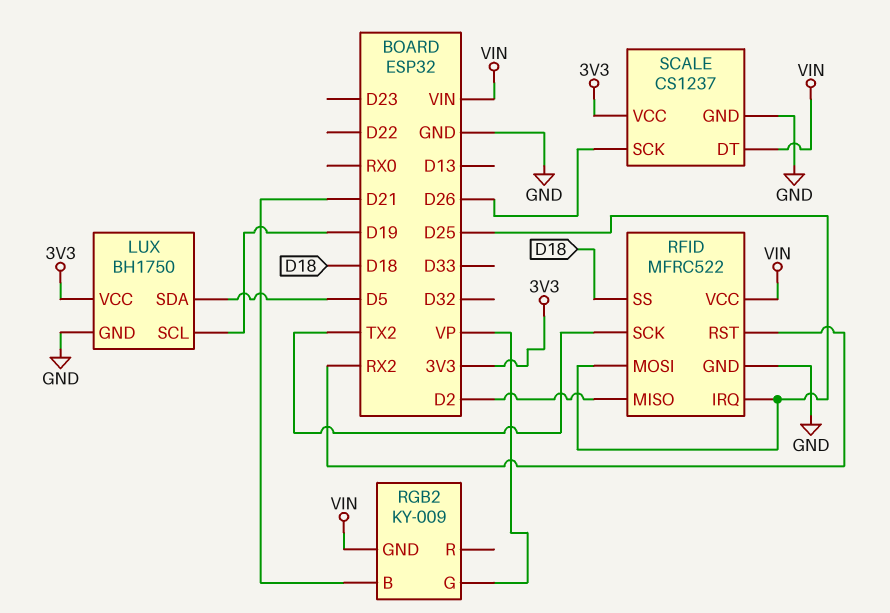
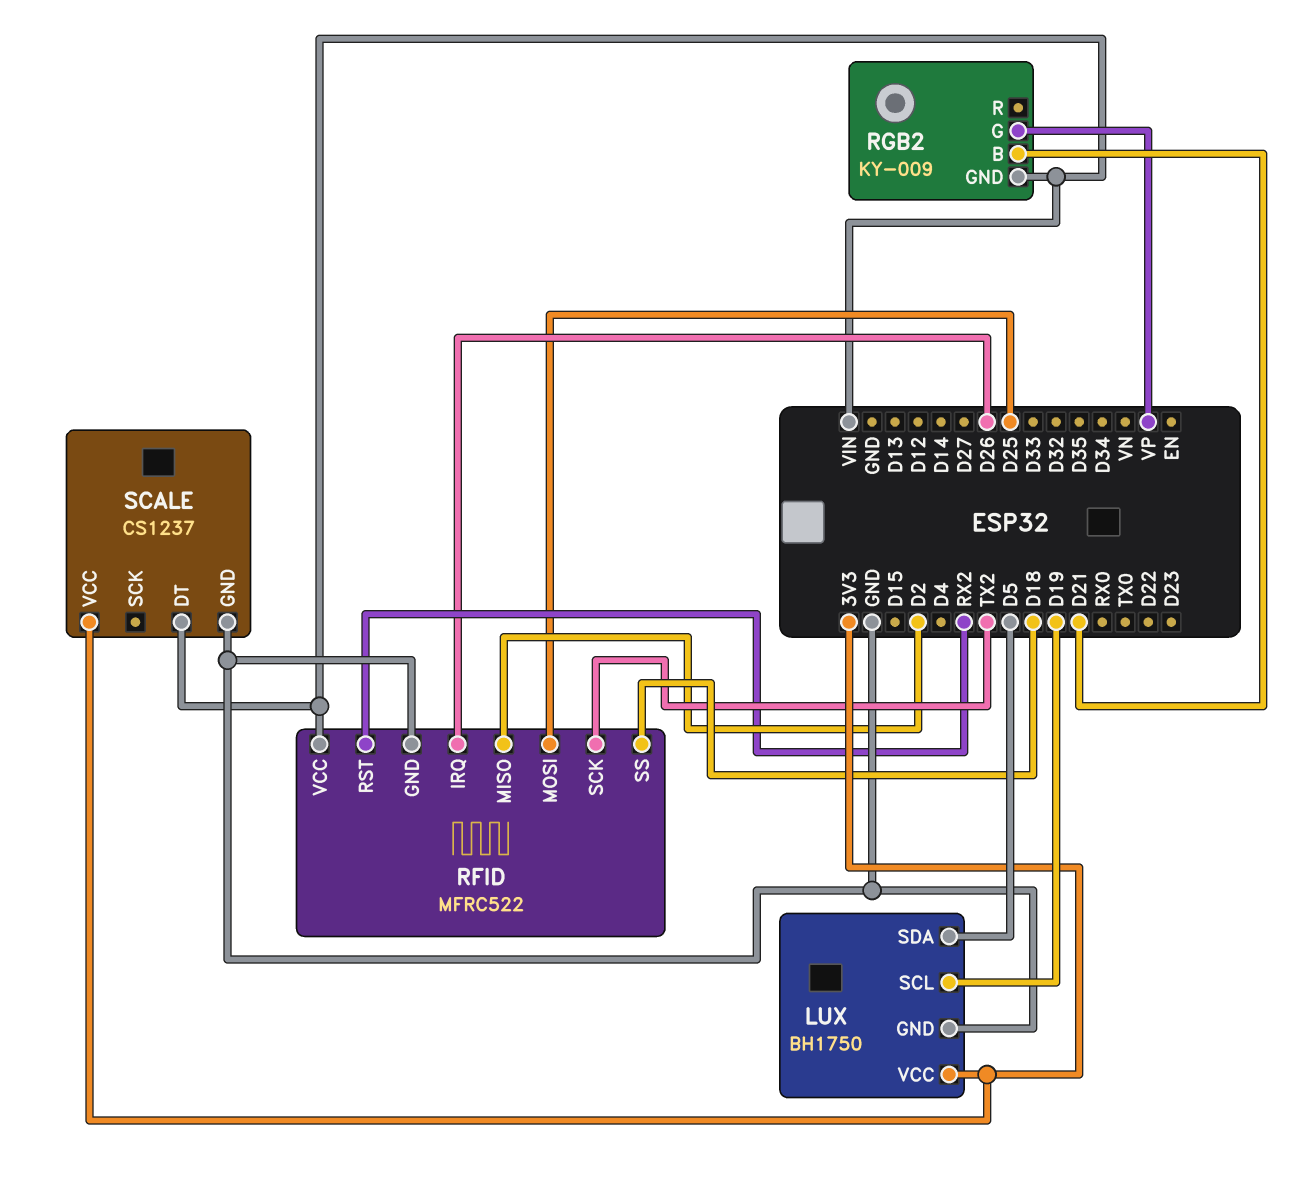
RFID pin IRQ: D25 -> D26
SCALE pin SCK: D26 -> none

